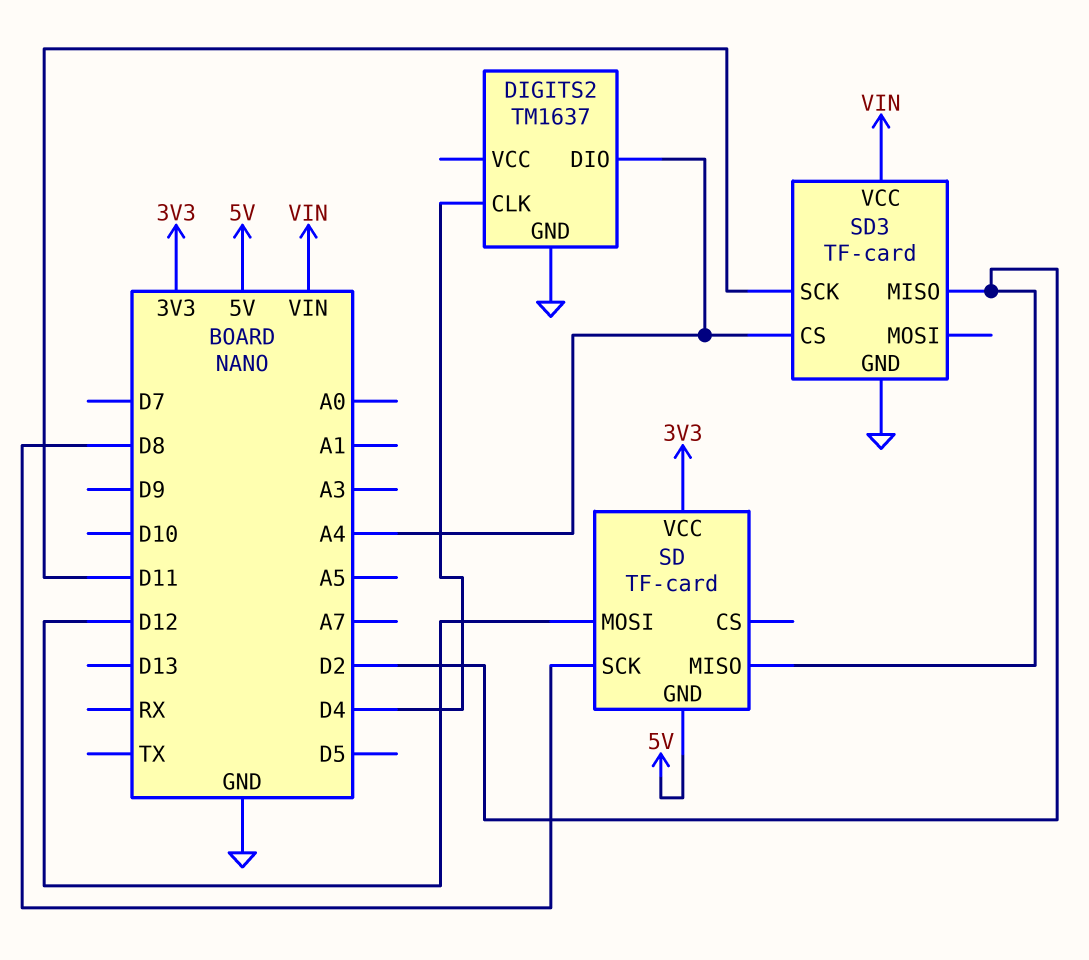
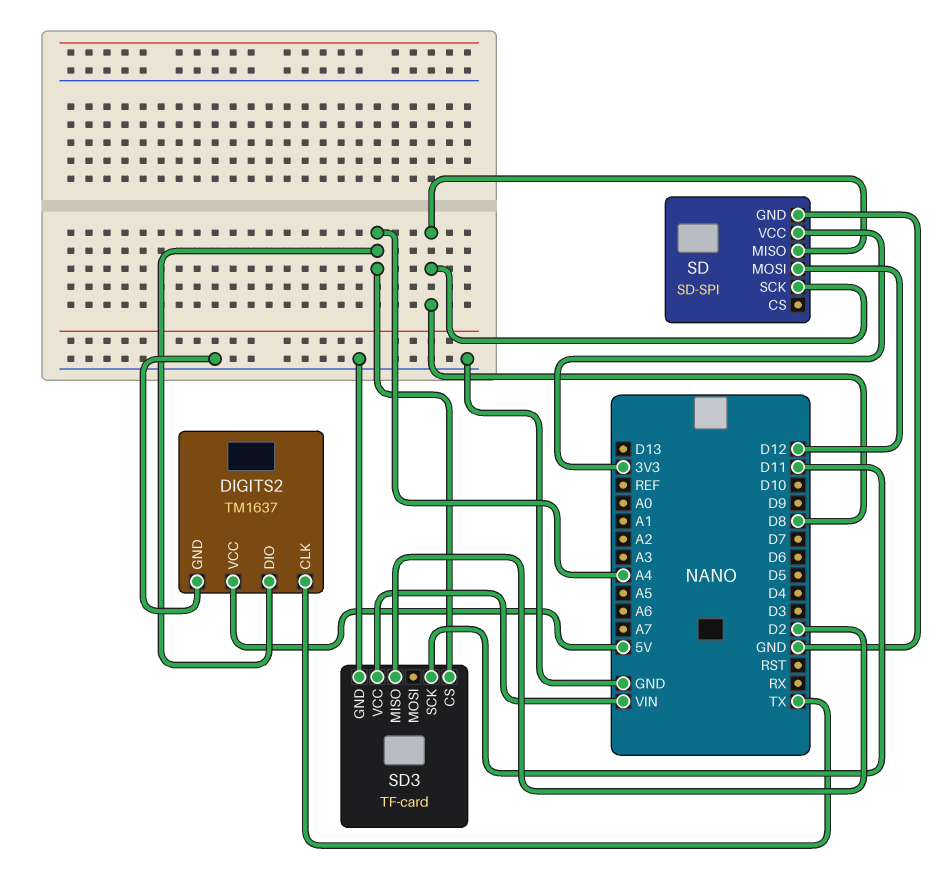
DIGITS2 pin CLK: D4 -> TX
DIGITS2 pin VCC: none -> 5V
SD: TF-card -> SD-SPI
SD pin GND: 5V -> GND
SD pin MISO: D2 -> D8

